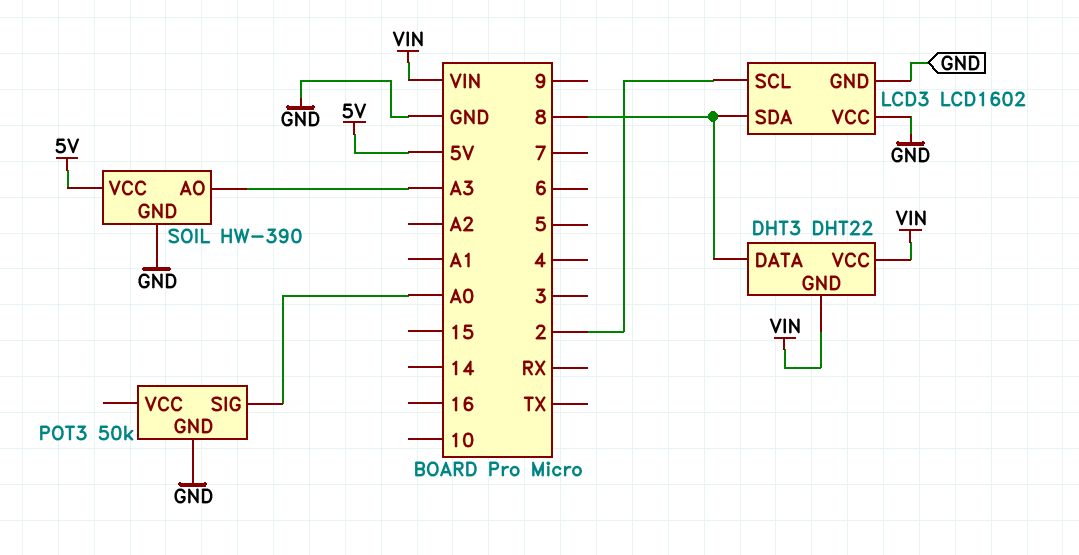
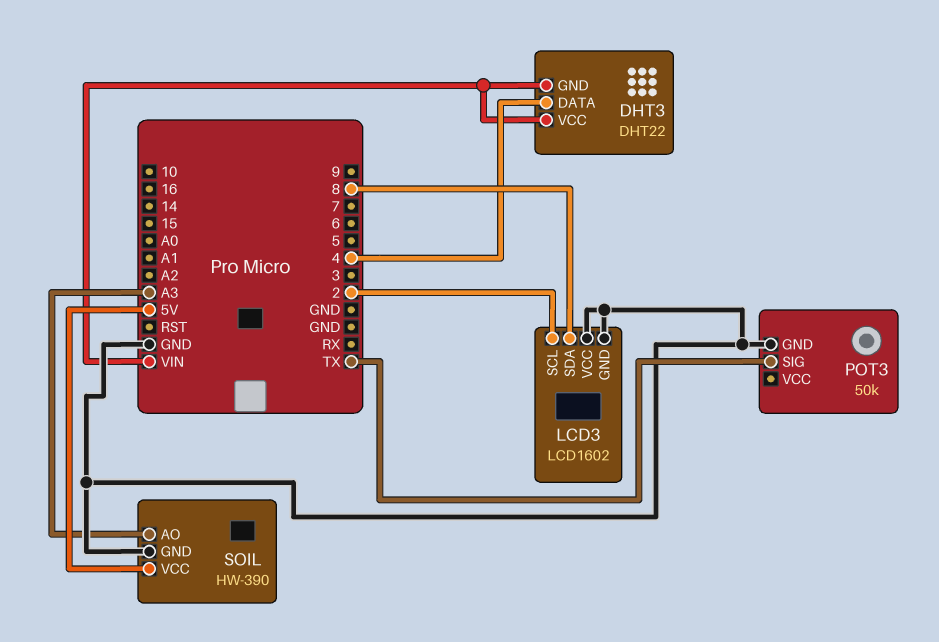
DHT3 pin DATA: 8 -> 4
POT3 pin SIG: A0 -> TX

